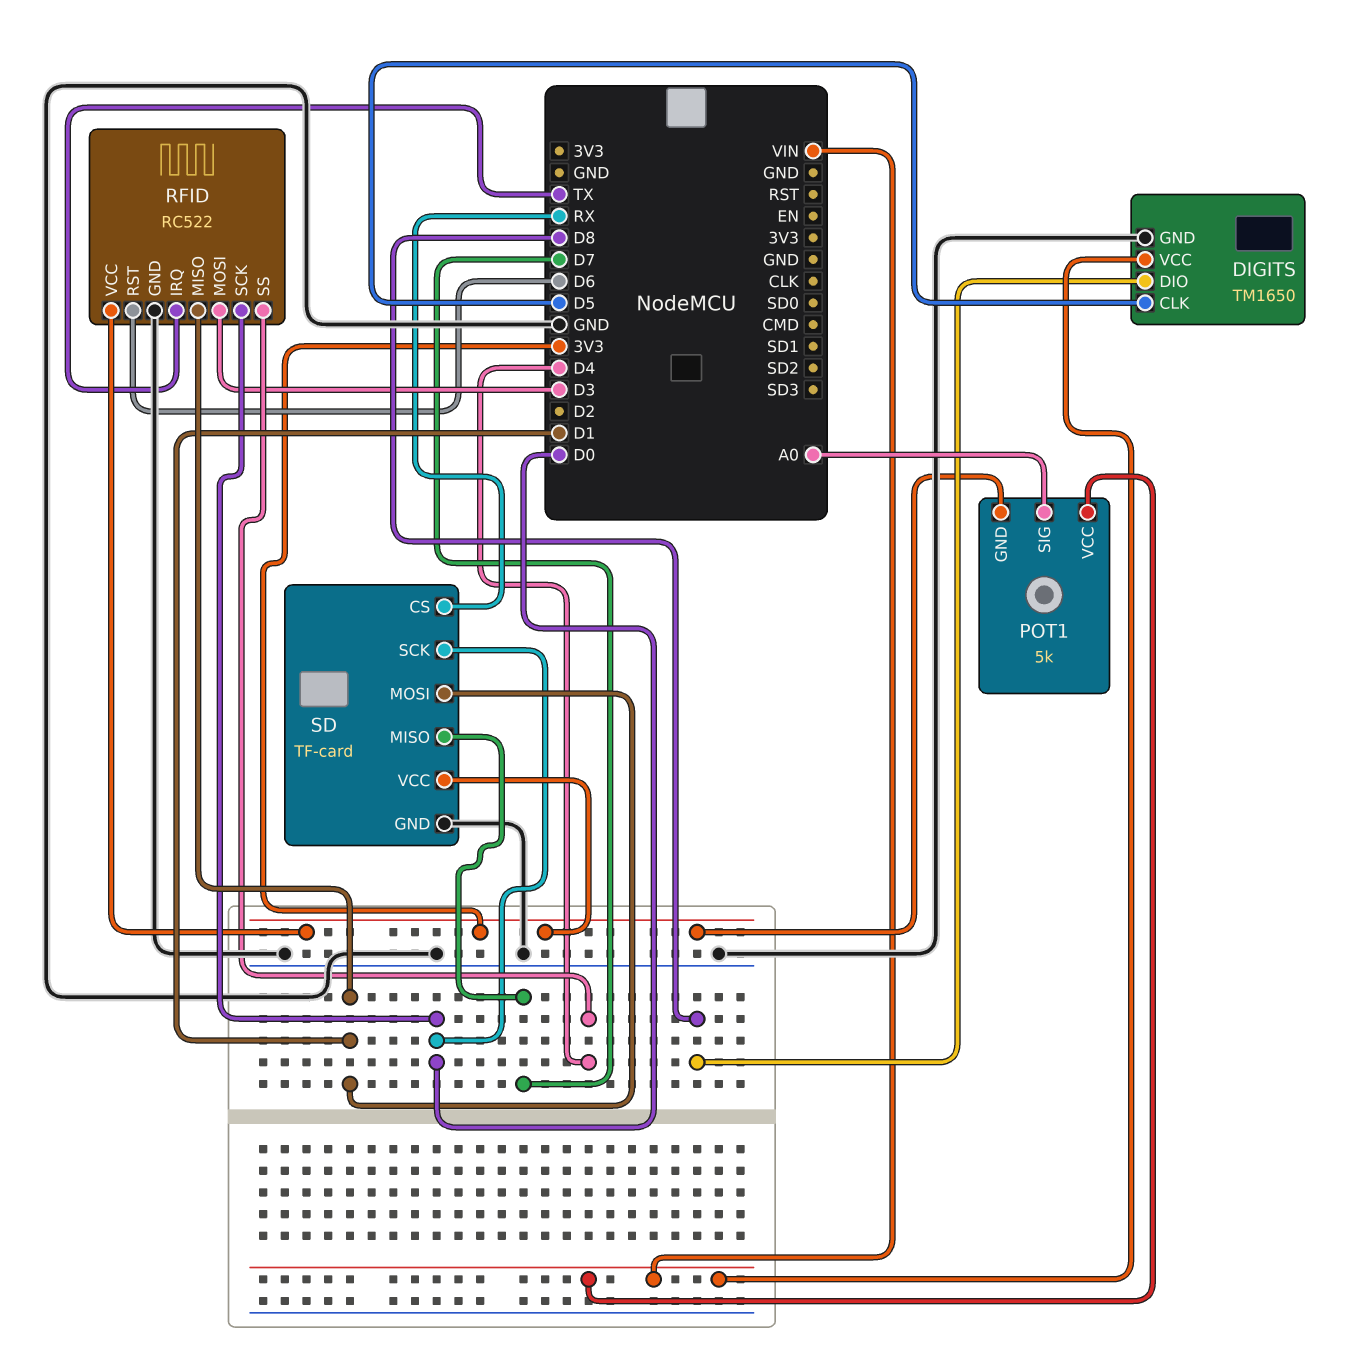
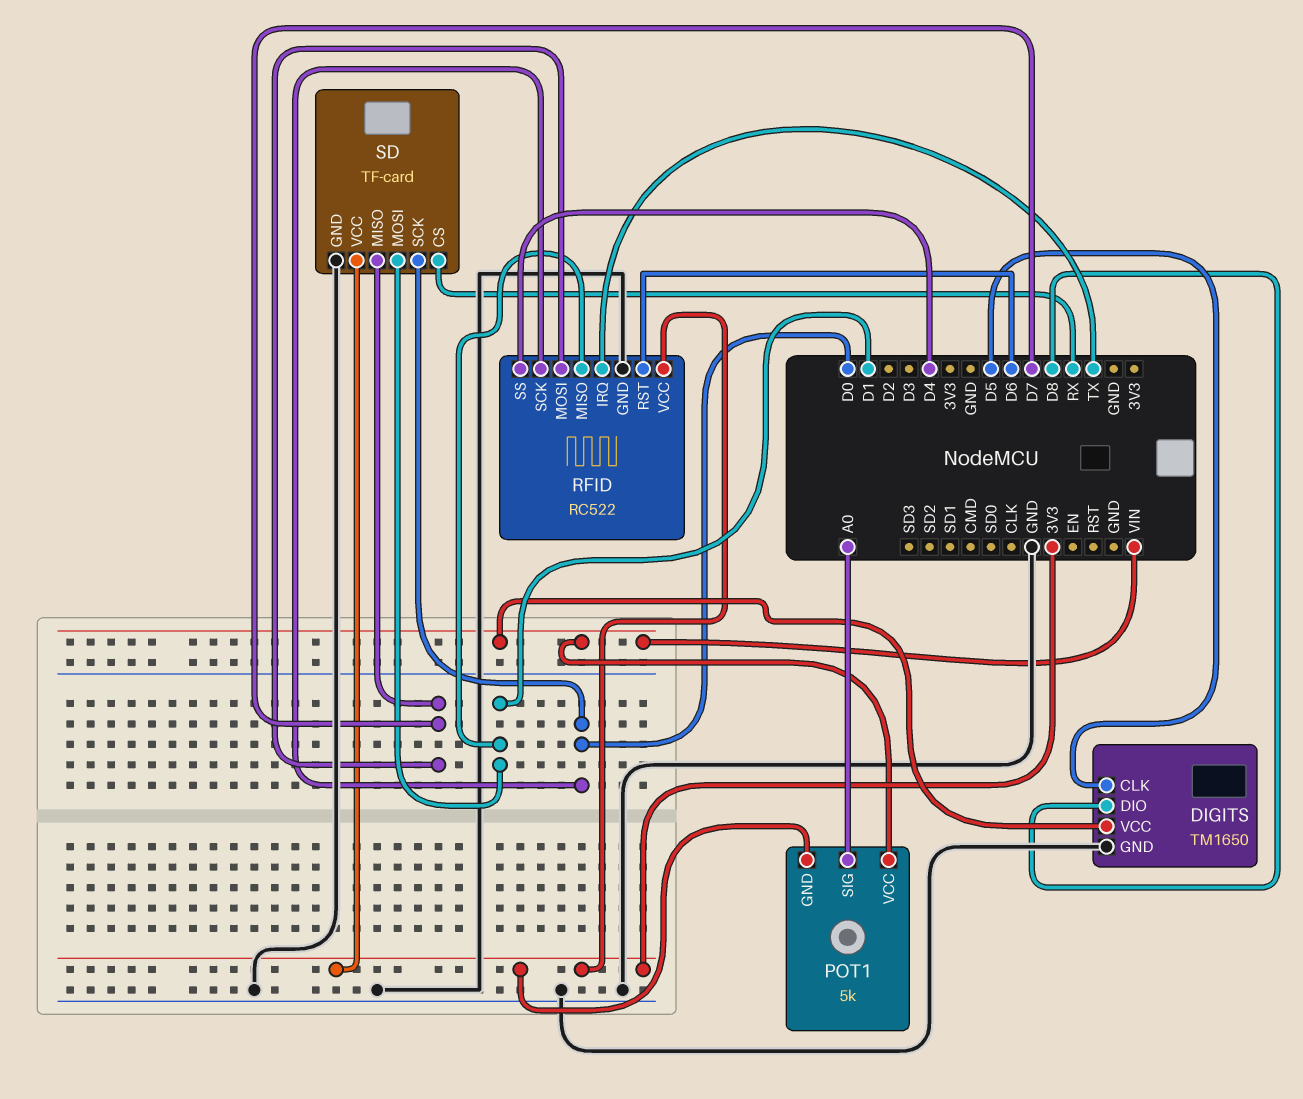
RFID pin MOSI: D3 -> D7

